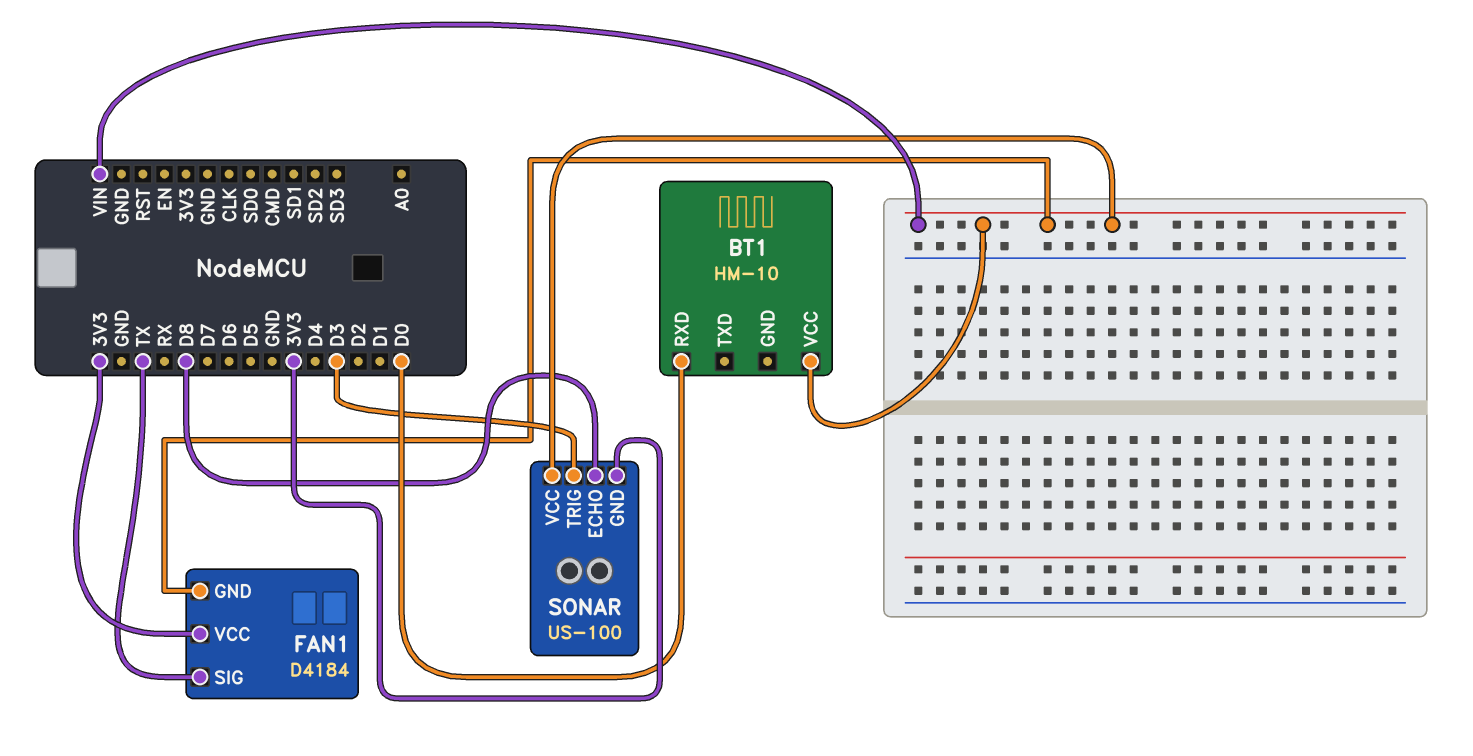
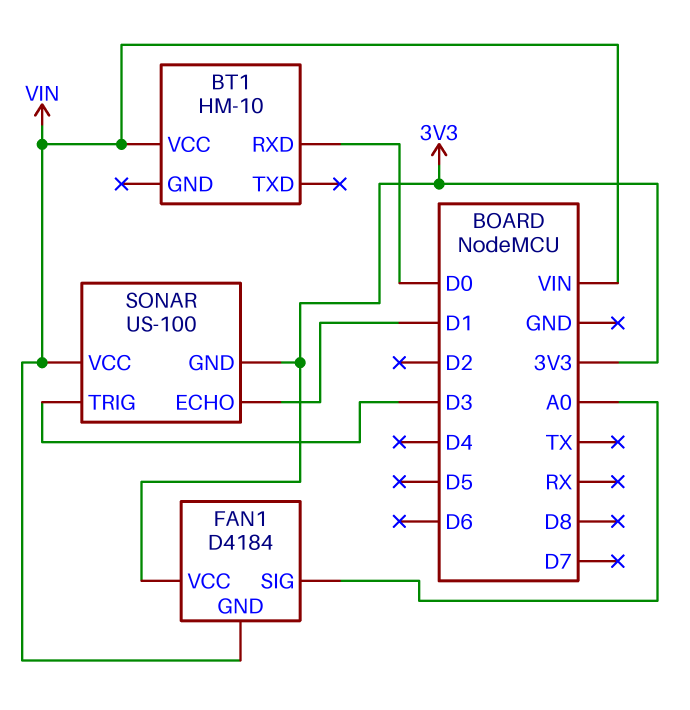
FAN1 pin SIG: TX -> A0
SONAR pin ECHO: D8 -> D1

